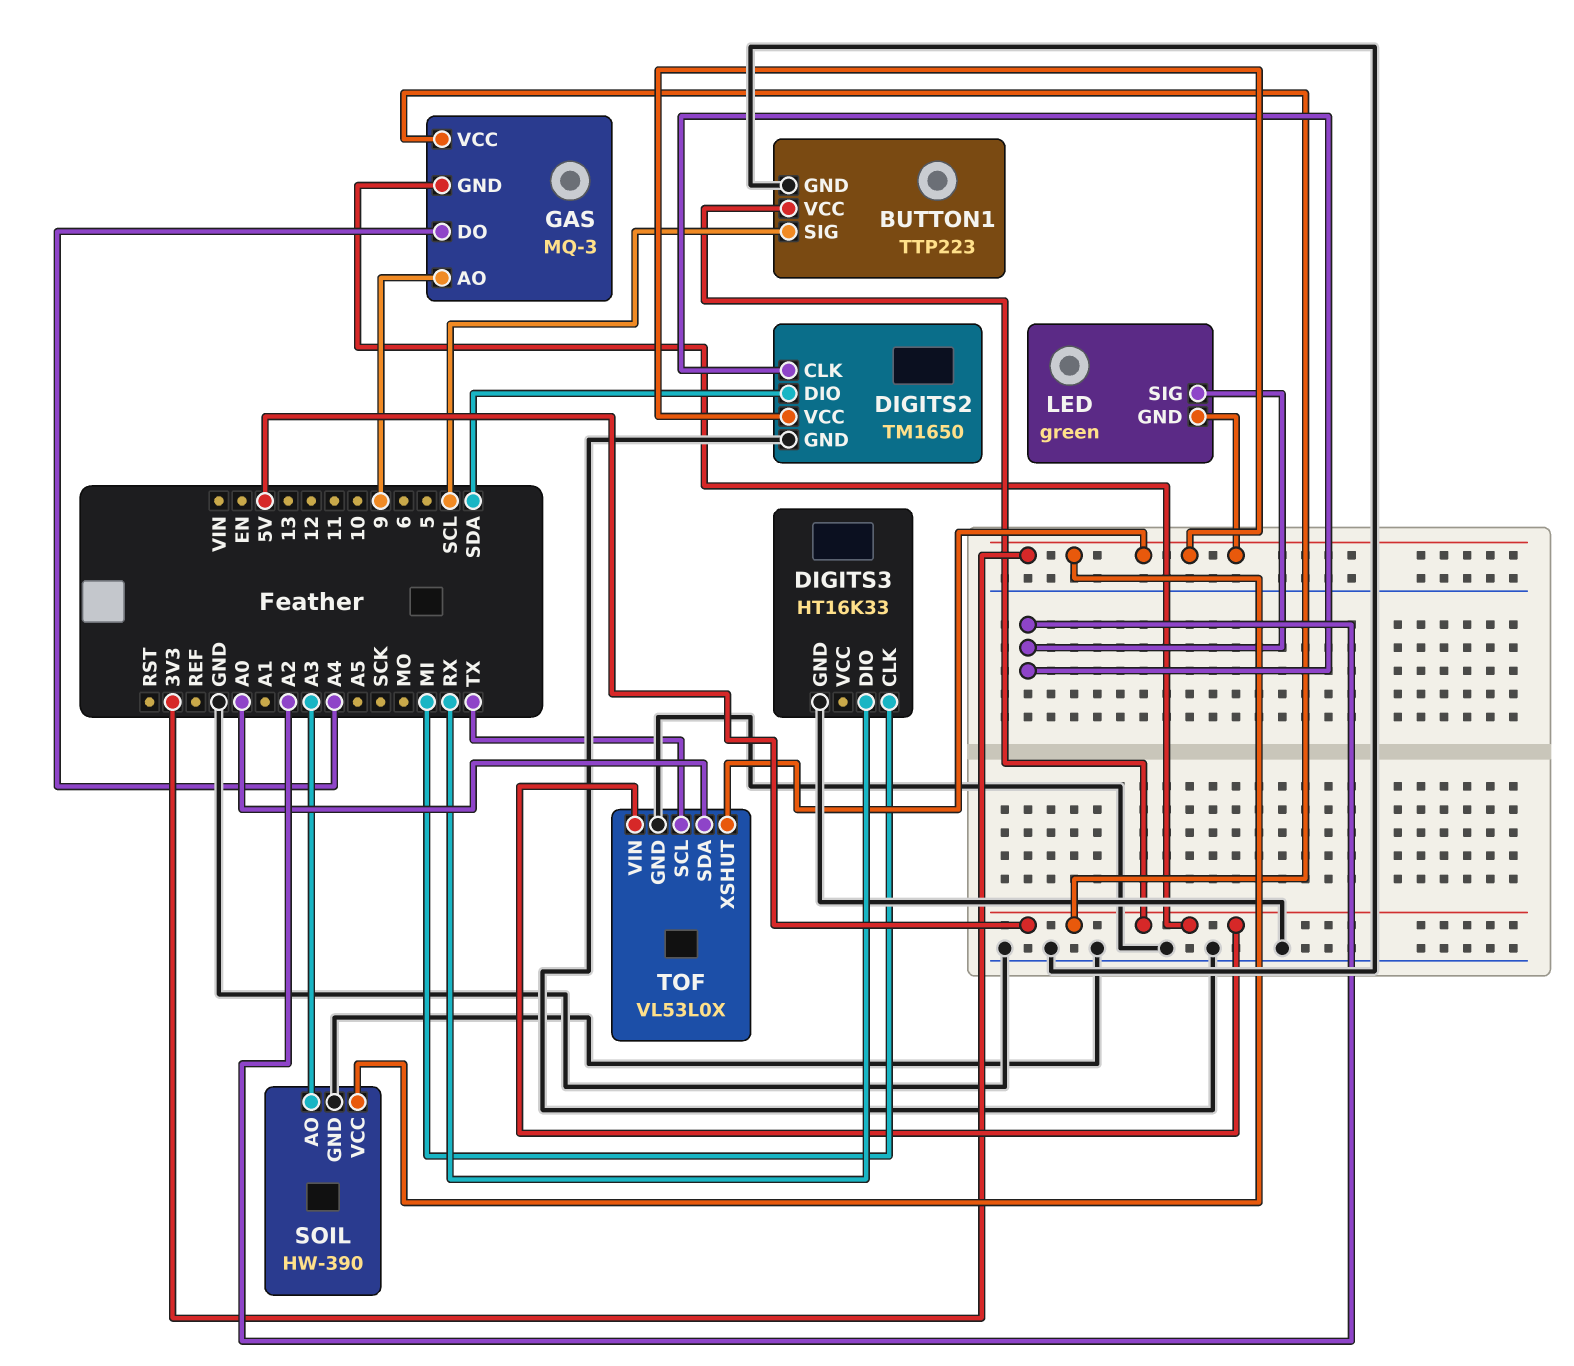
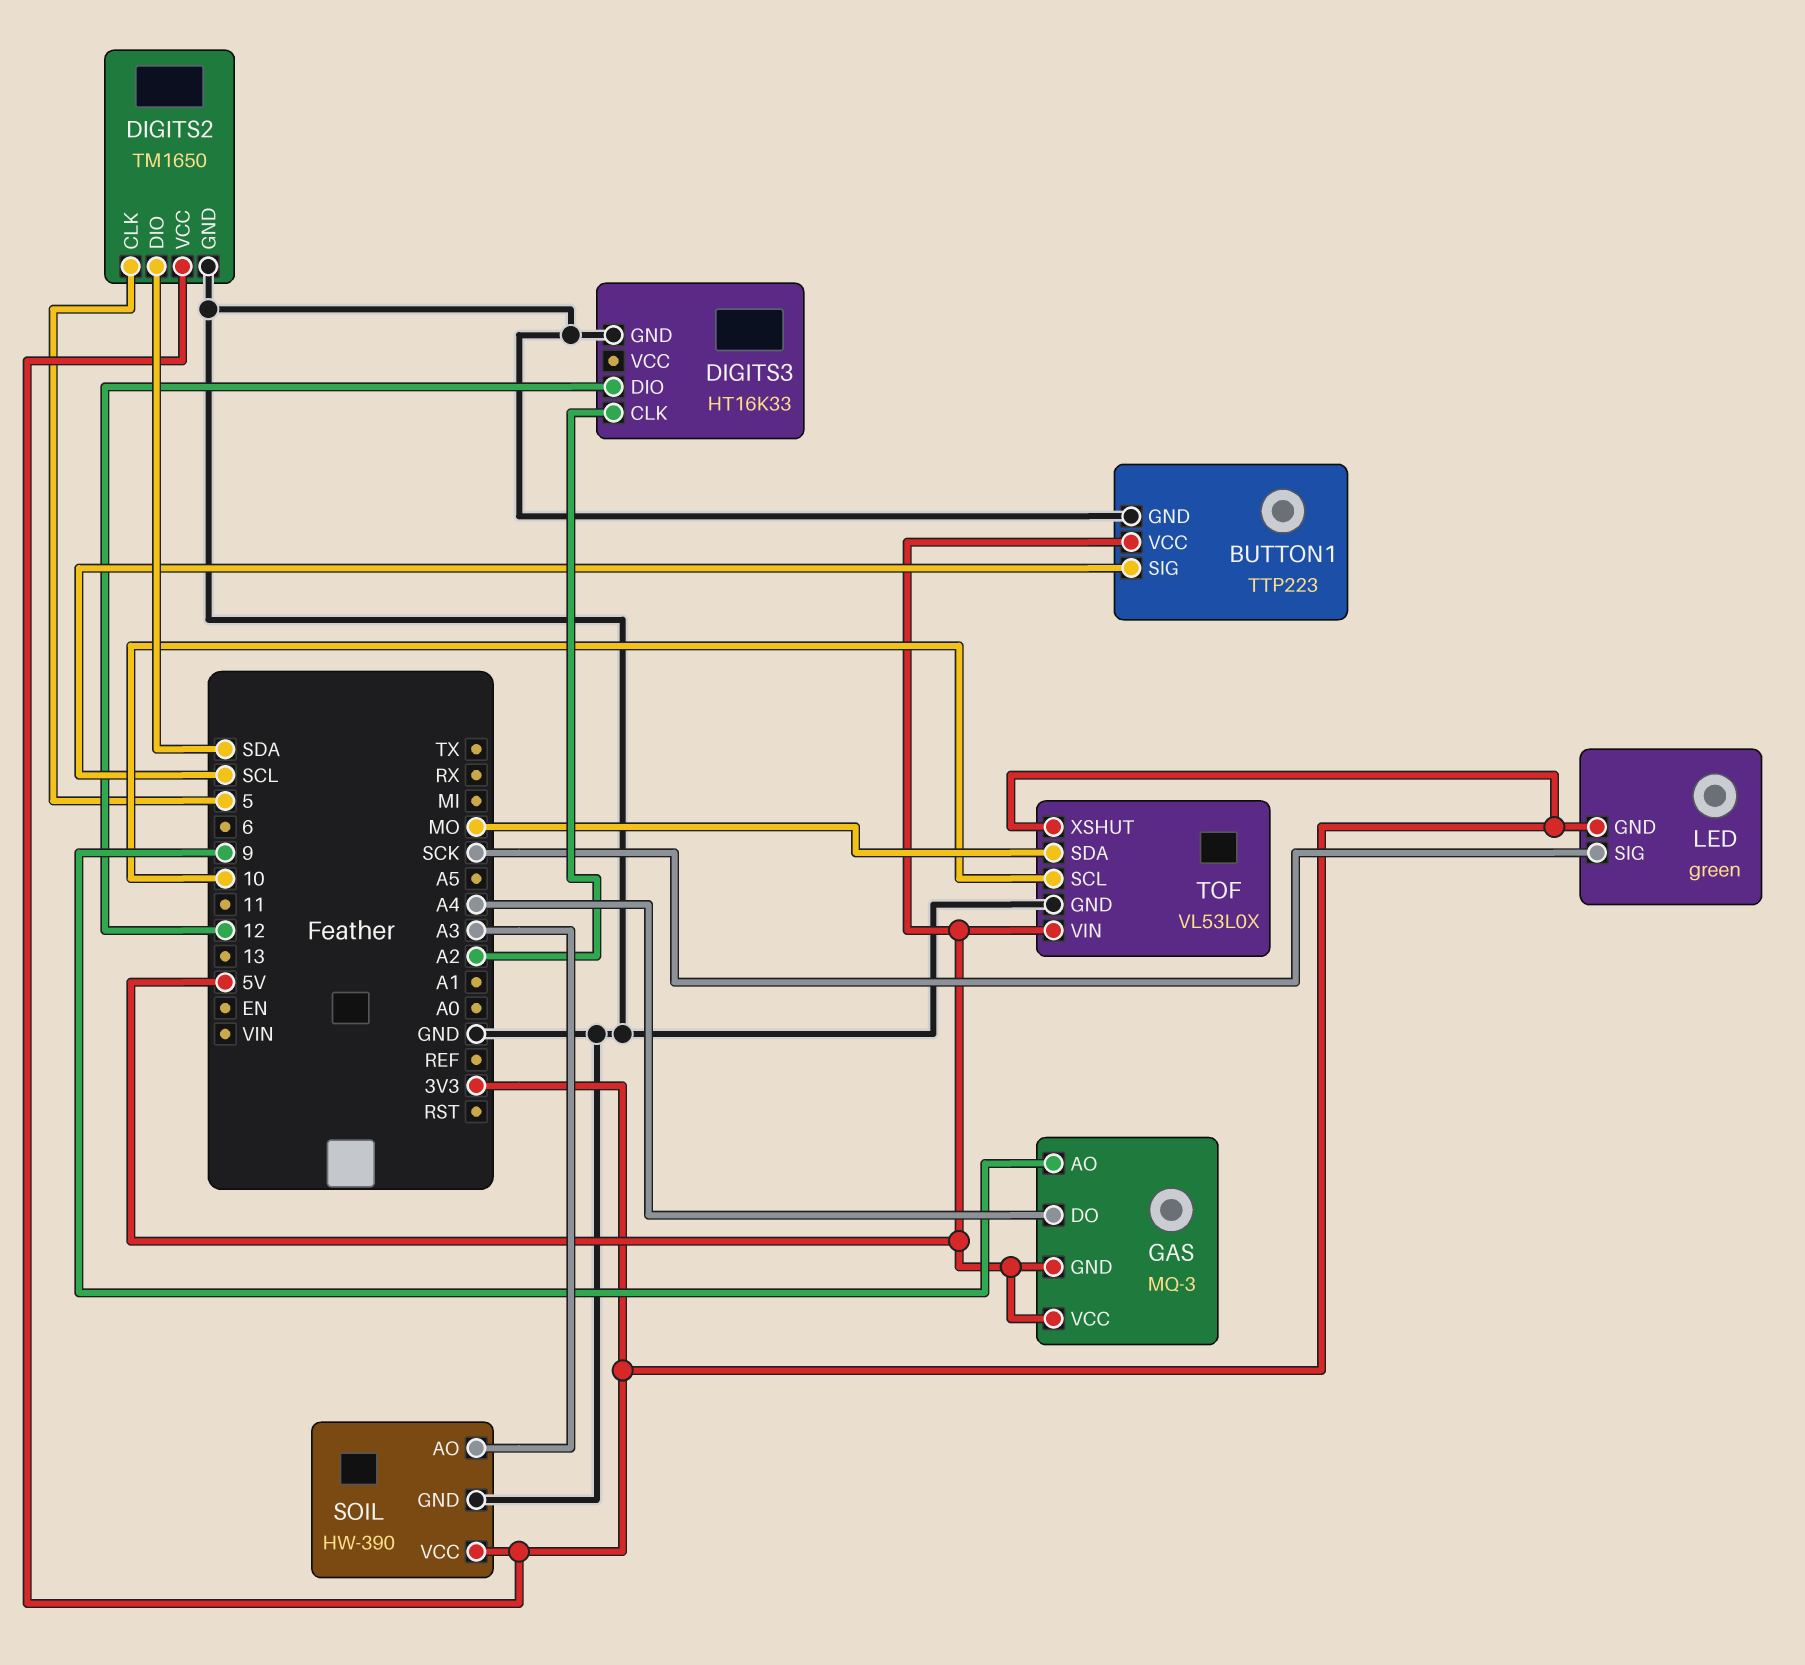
DIGITS2 pin CLK: A2 -> 5
DIGITS3 pin CLK: MI -> A2
DIGITS3 pin DIO: RX -> 12
LED pin SIG: A2 -> SCK
TOF pin SCL: TX -> 10
TOF pin SDA: A0 -> MO

